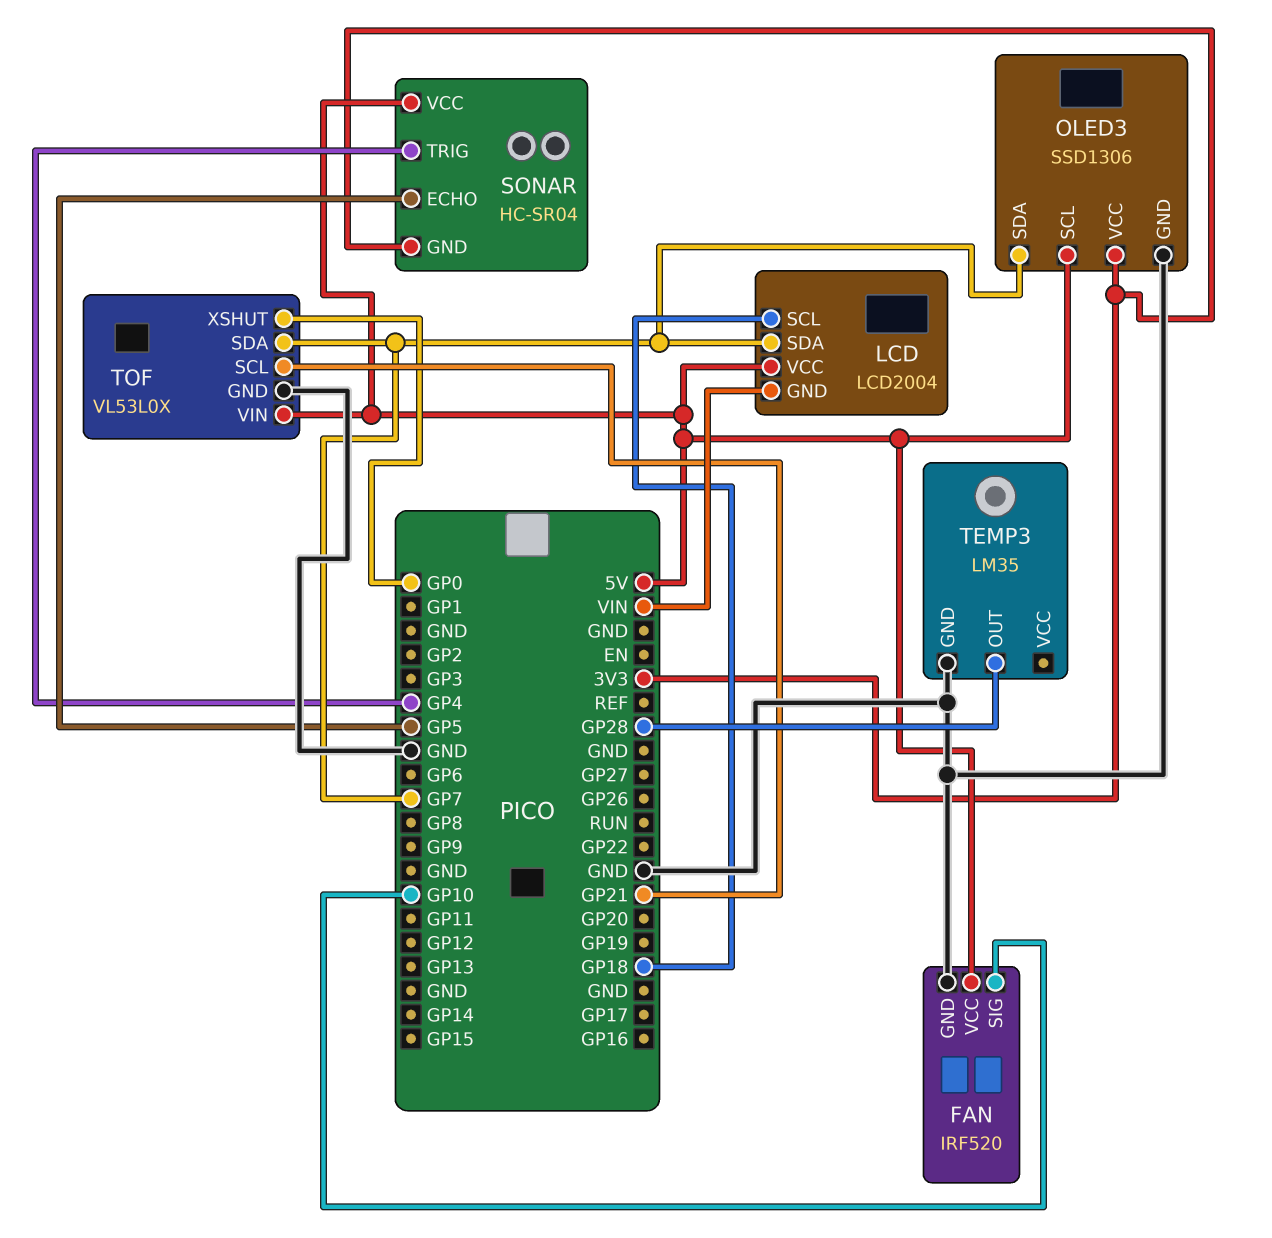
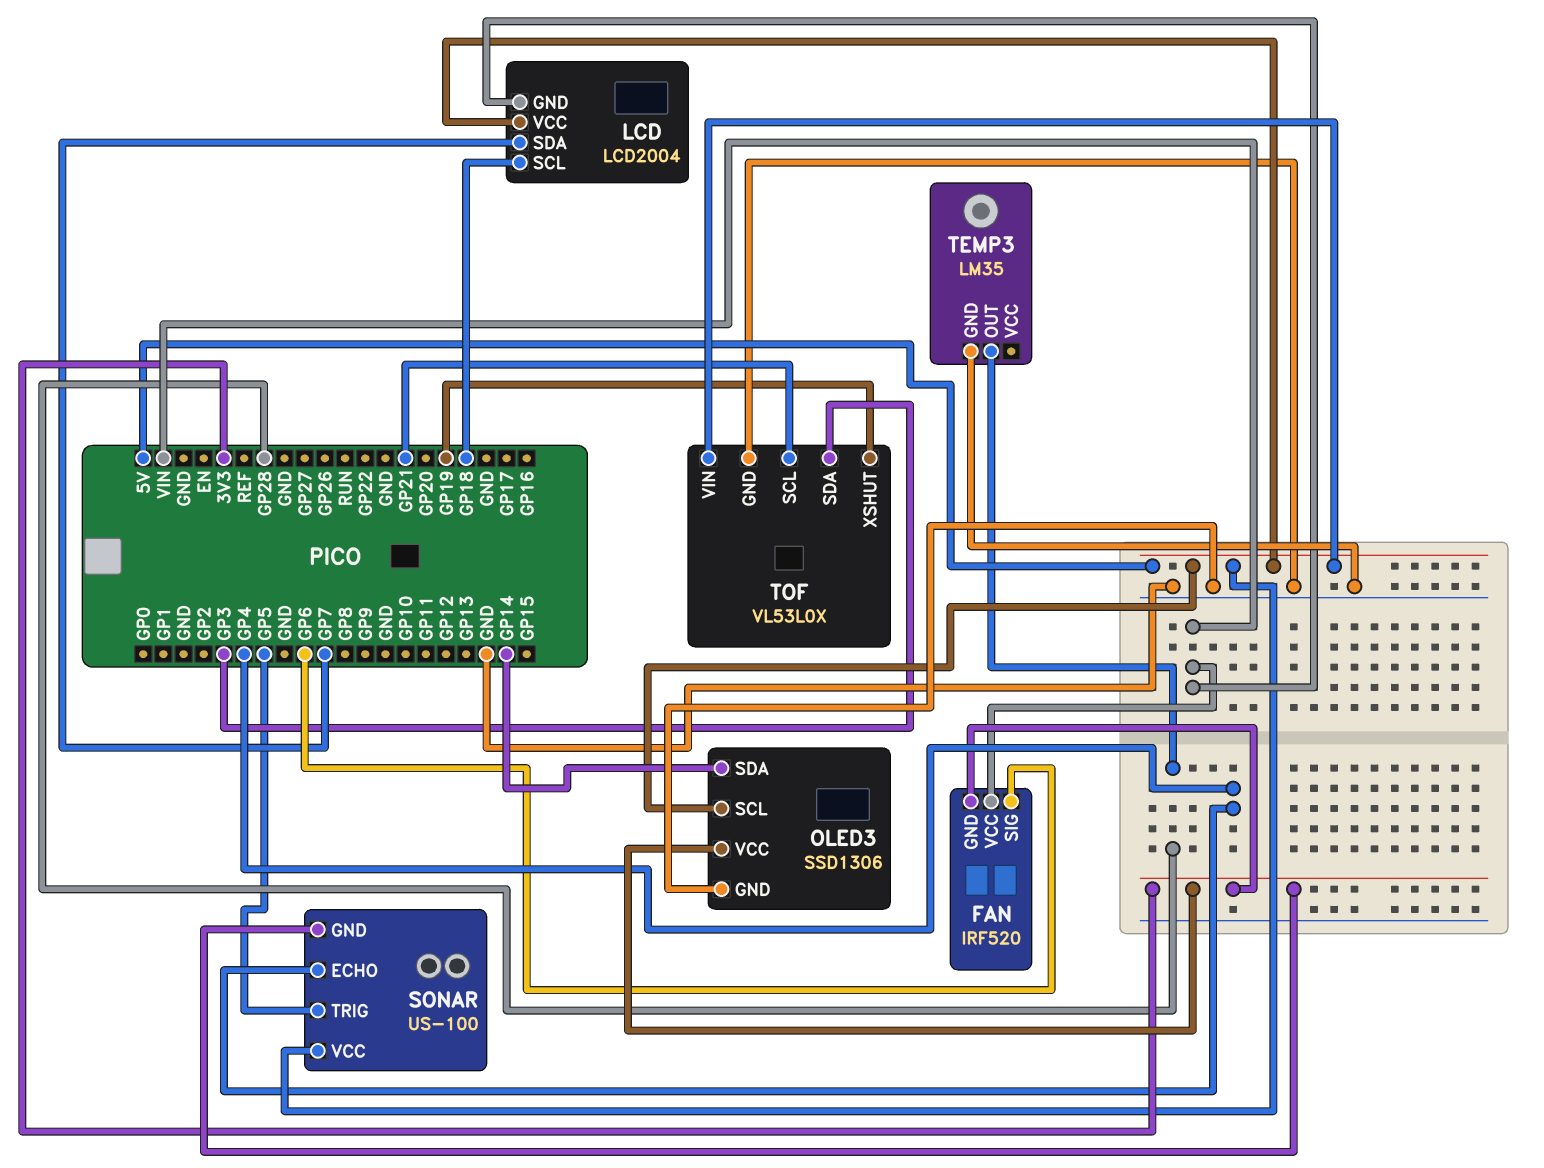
FAN pin GND: GND -> 3V3
FAN pin SIG: GP10 -> GP6
FAN pin VCC: 5V -> VIN
OLED3 pin SDA: GP7 -> GP14
SONAR: HC-SR04 -> US-100
SONAR pin ECHO: GP5 -> GP4
SONAR pin TRIG: GP4 -> GP5
TOF pin SDA: GP7 -> GP3
TOF pin XSHUT: GP0 -> GP19

